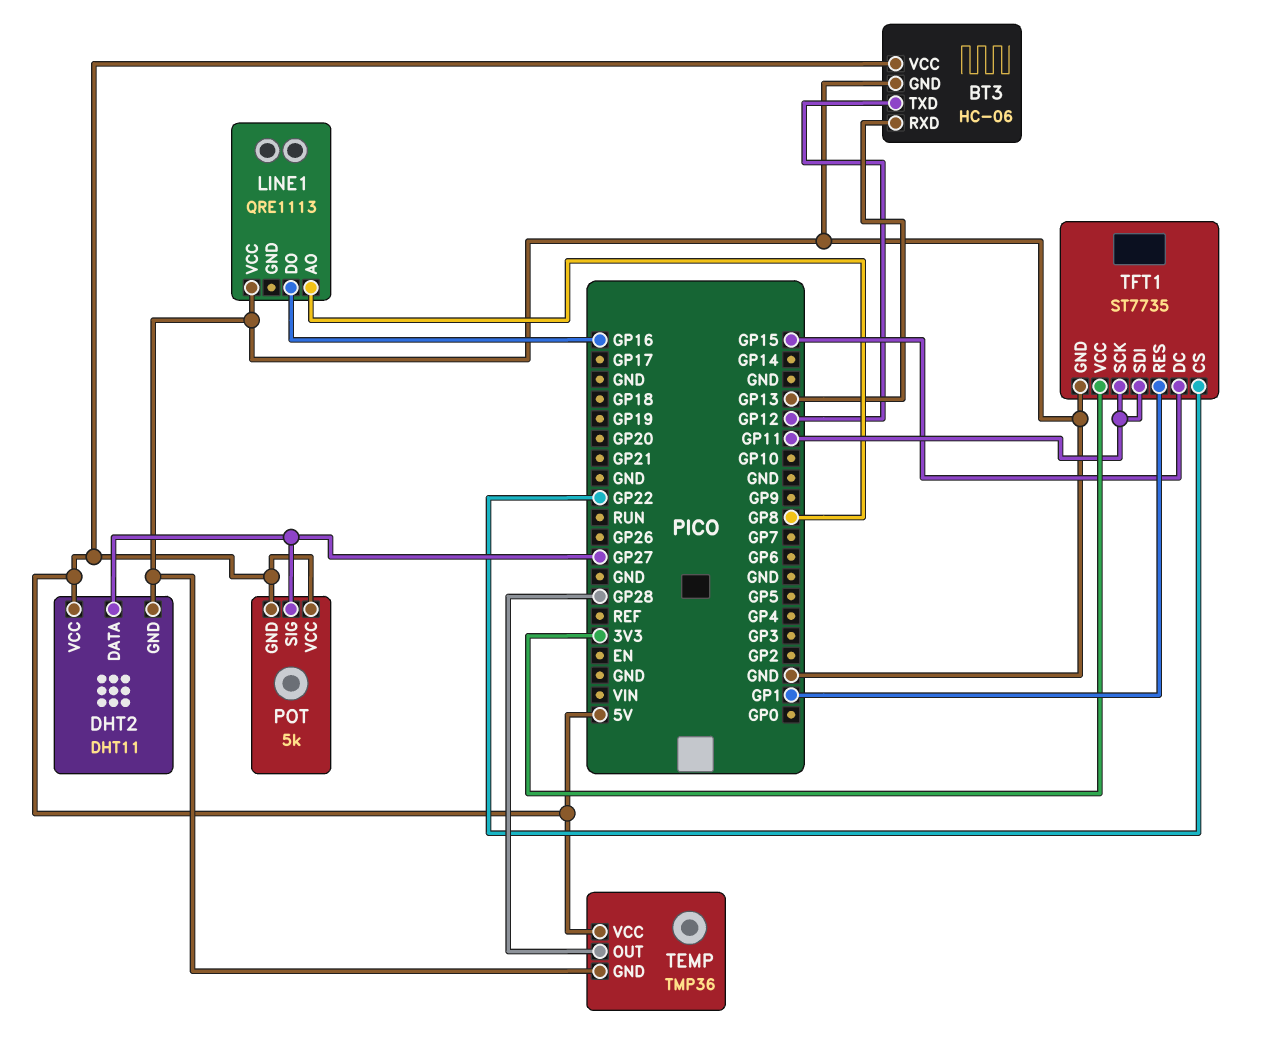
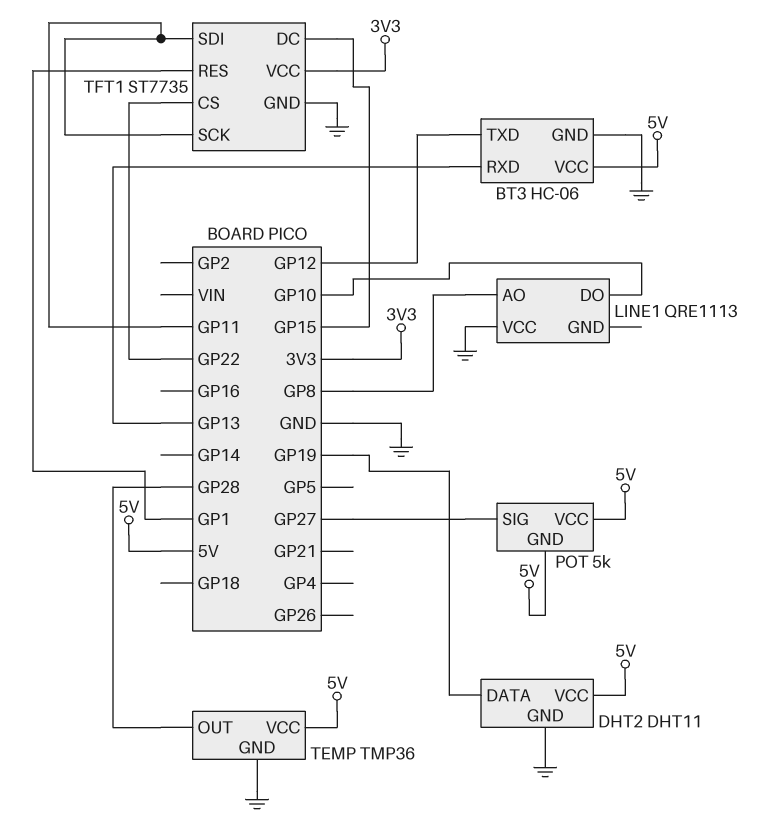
DHT2 pin DATA: GP27 -> GP19
LINE1 pin DO: GP16 -> GP10

